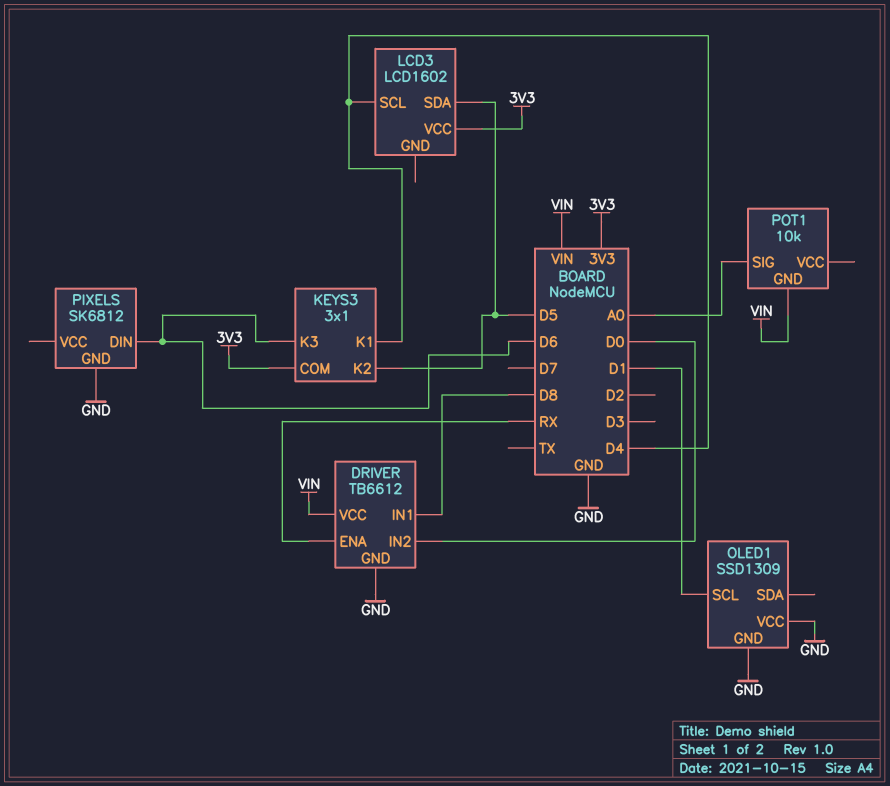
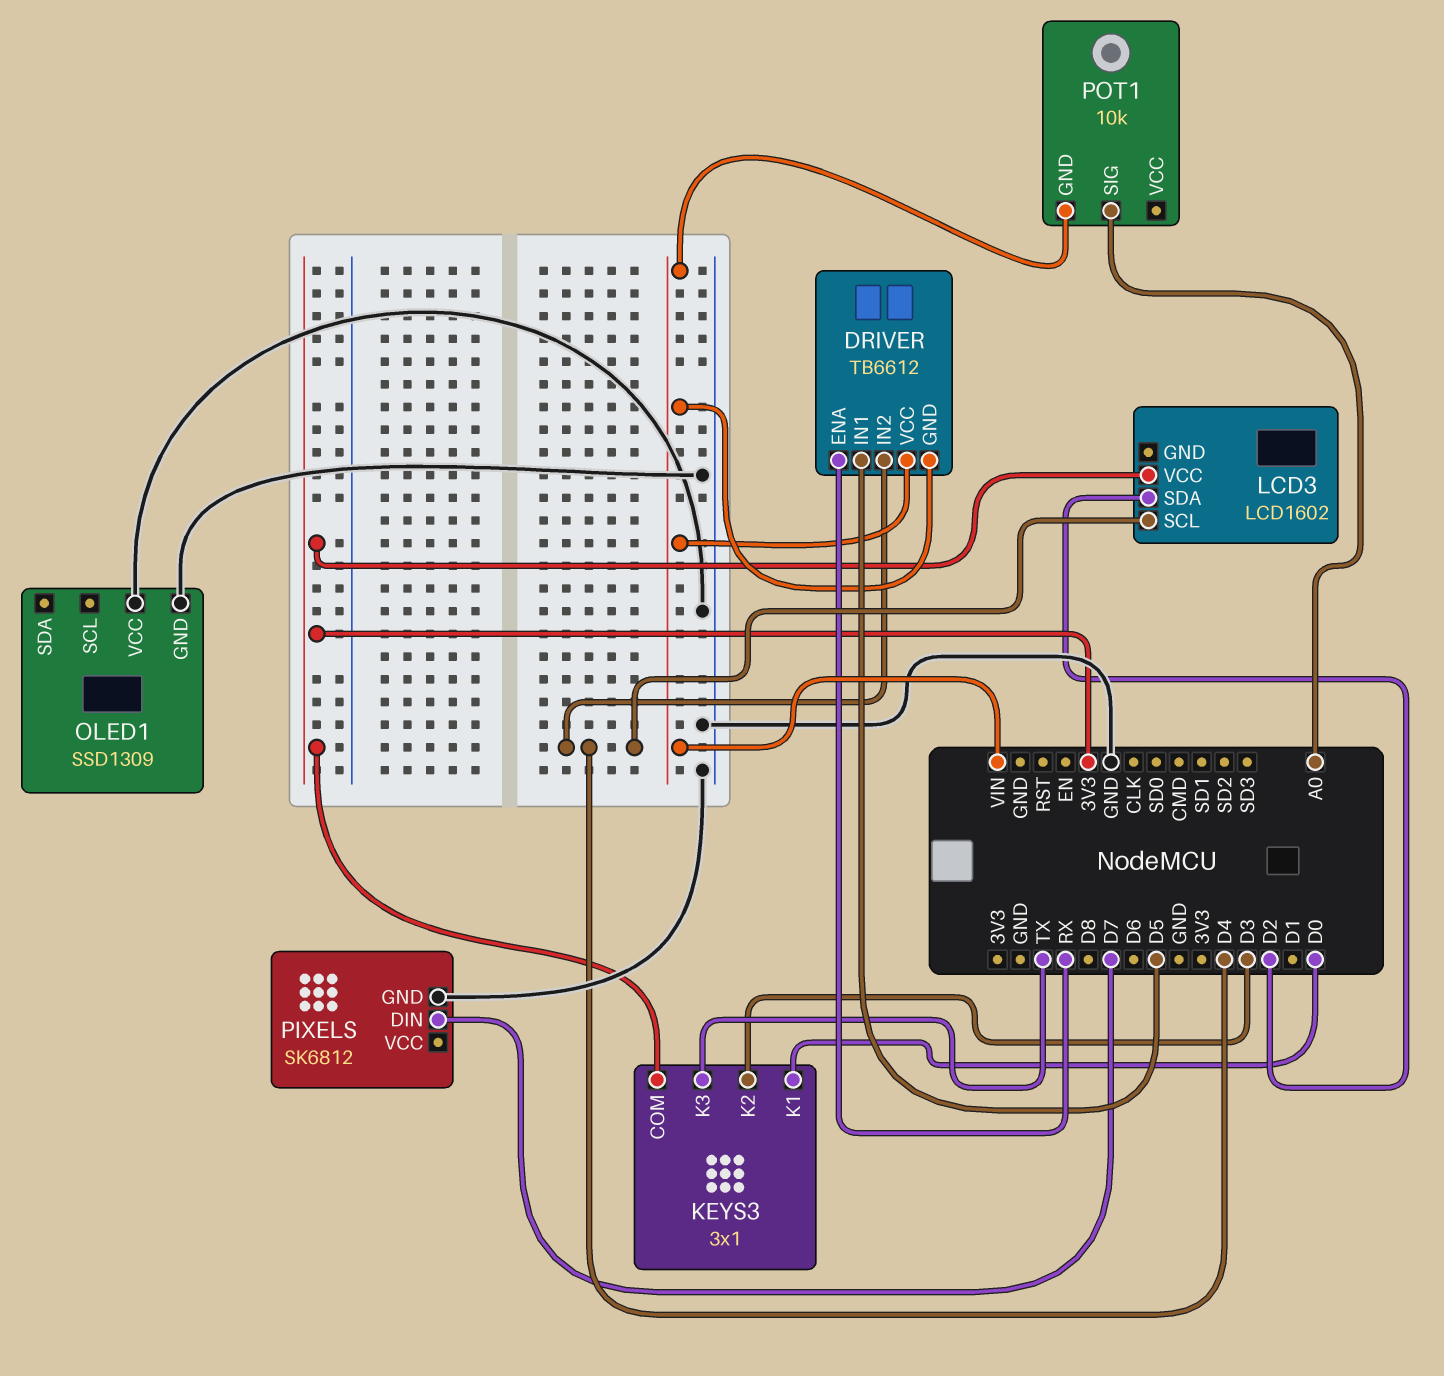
DRIVER pin GND: GND -> VIN
DRIVER pin IN1: D8 -> D5
DRIVER pin IN2: D0 -> D4
KEYS3 pin K1: D4 -> D0
KEYS3 pin K2: D5 -> D3
KEYS3 pin K3: D6 -> TX
LCD3 pin SDA: D5 -> D2
OLED1 pin SCL: D1 -> none
PIXELS pin DIN: D6 -> D7

